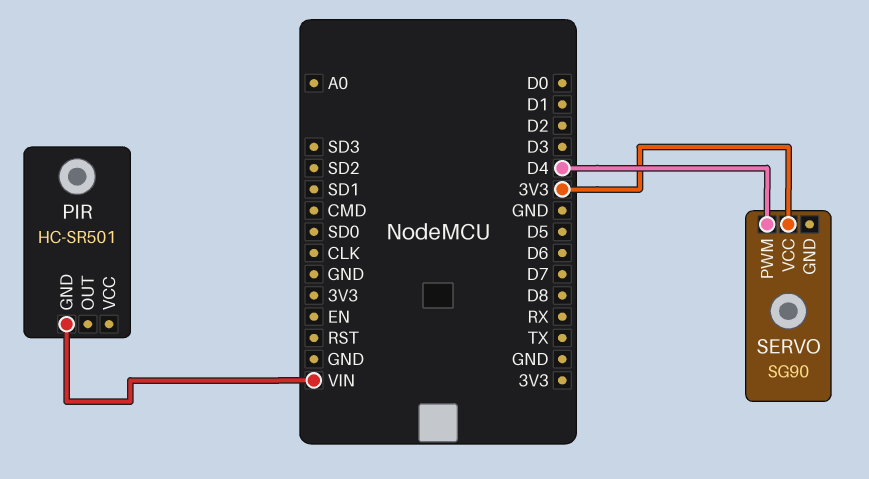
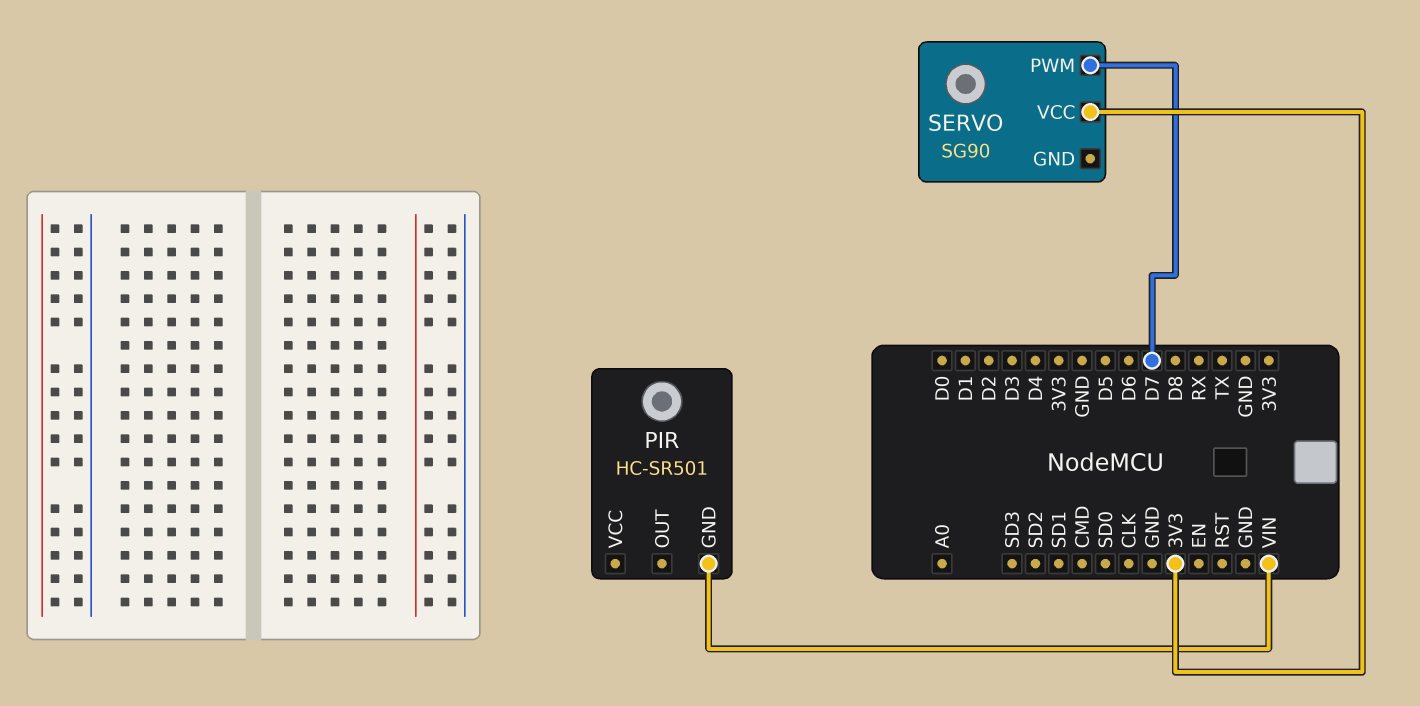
SERVO pin PWM: D4 -> D7

